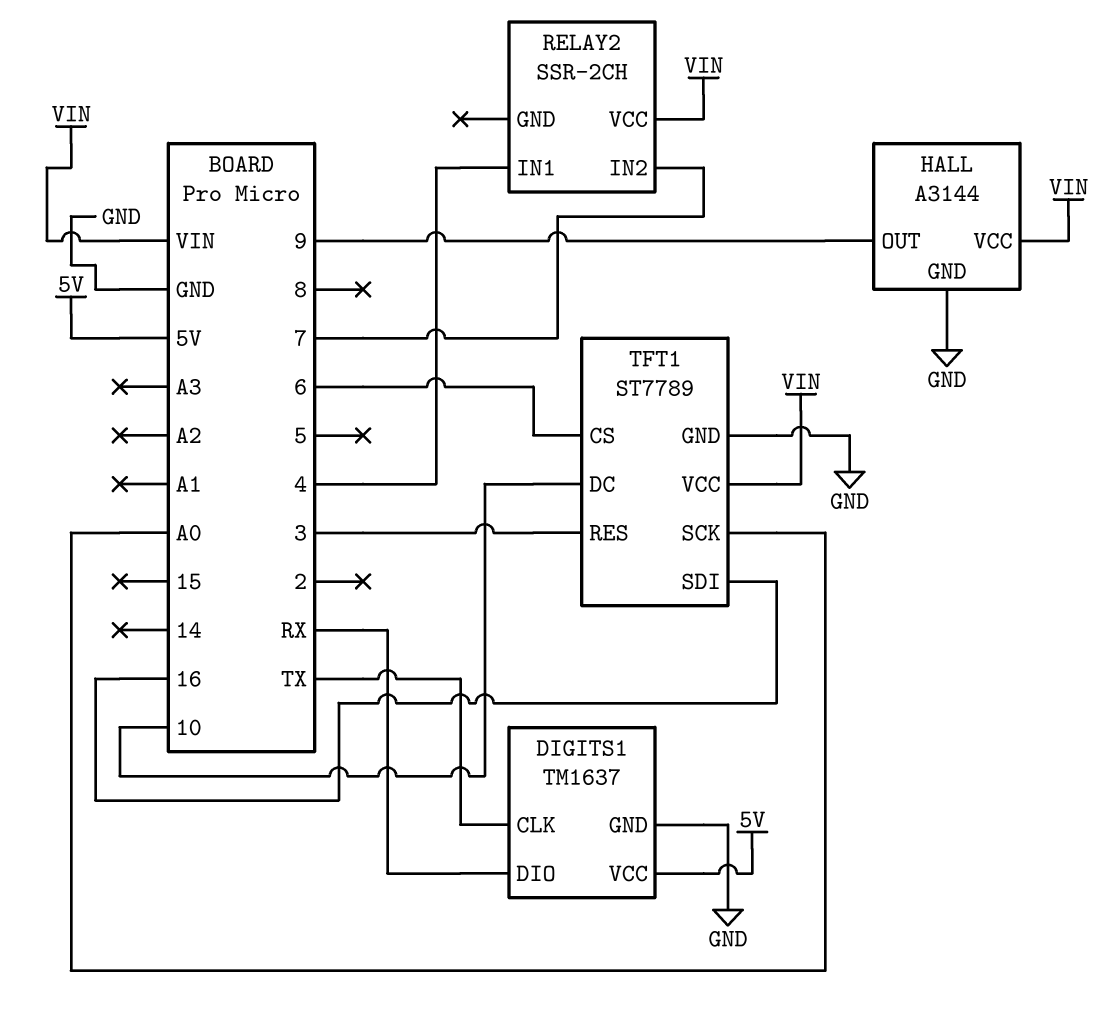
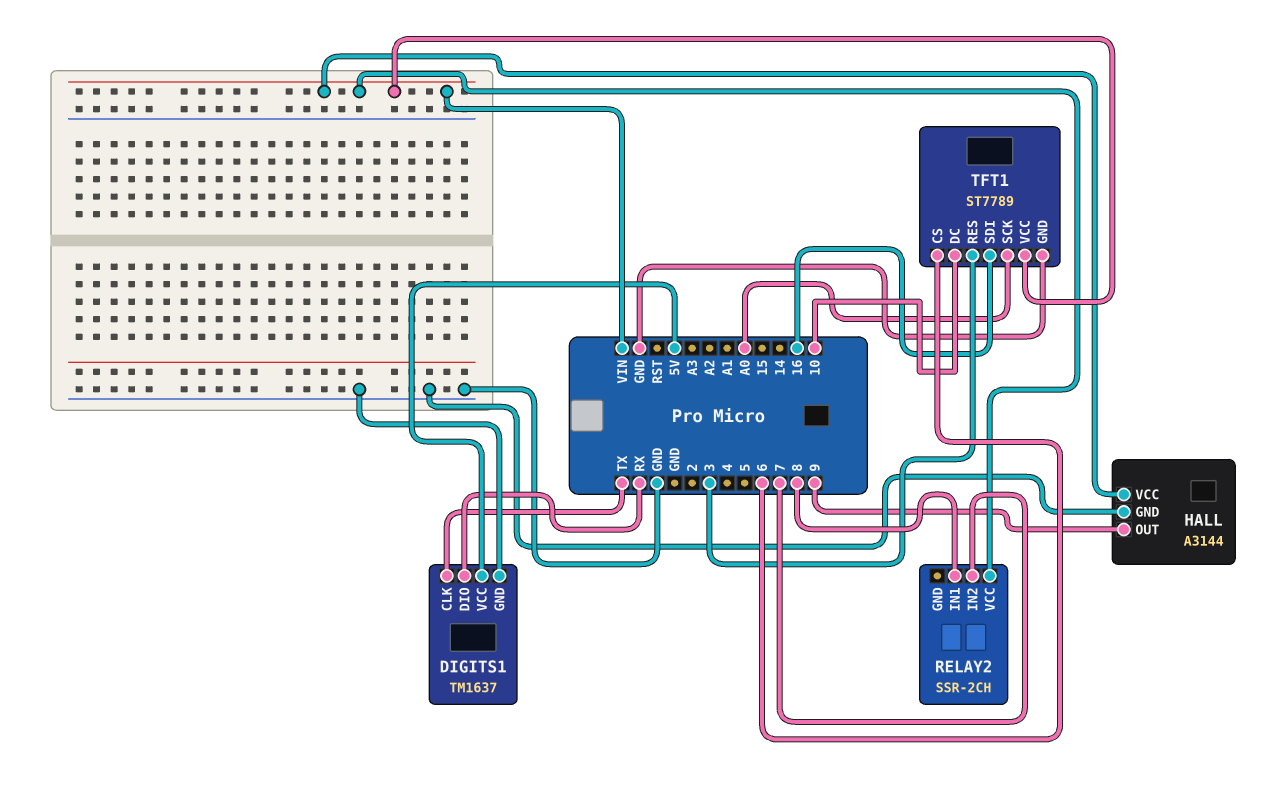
RELAY2 pin IN1: 4 -> 8

